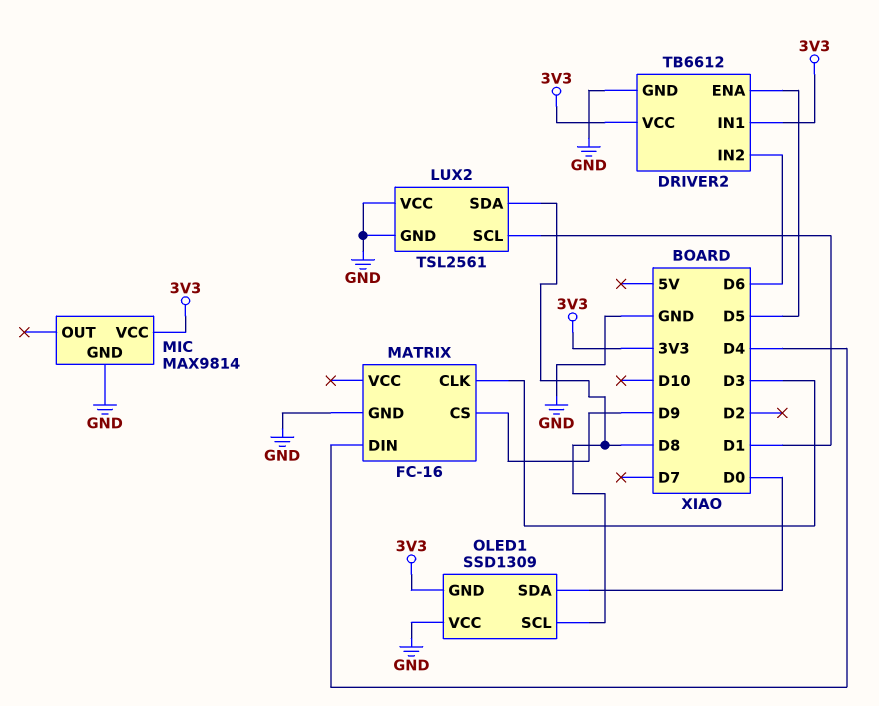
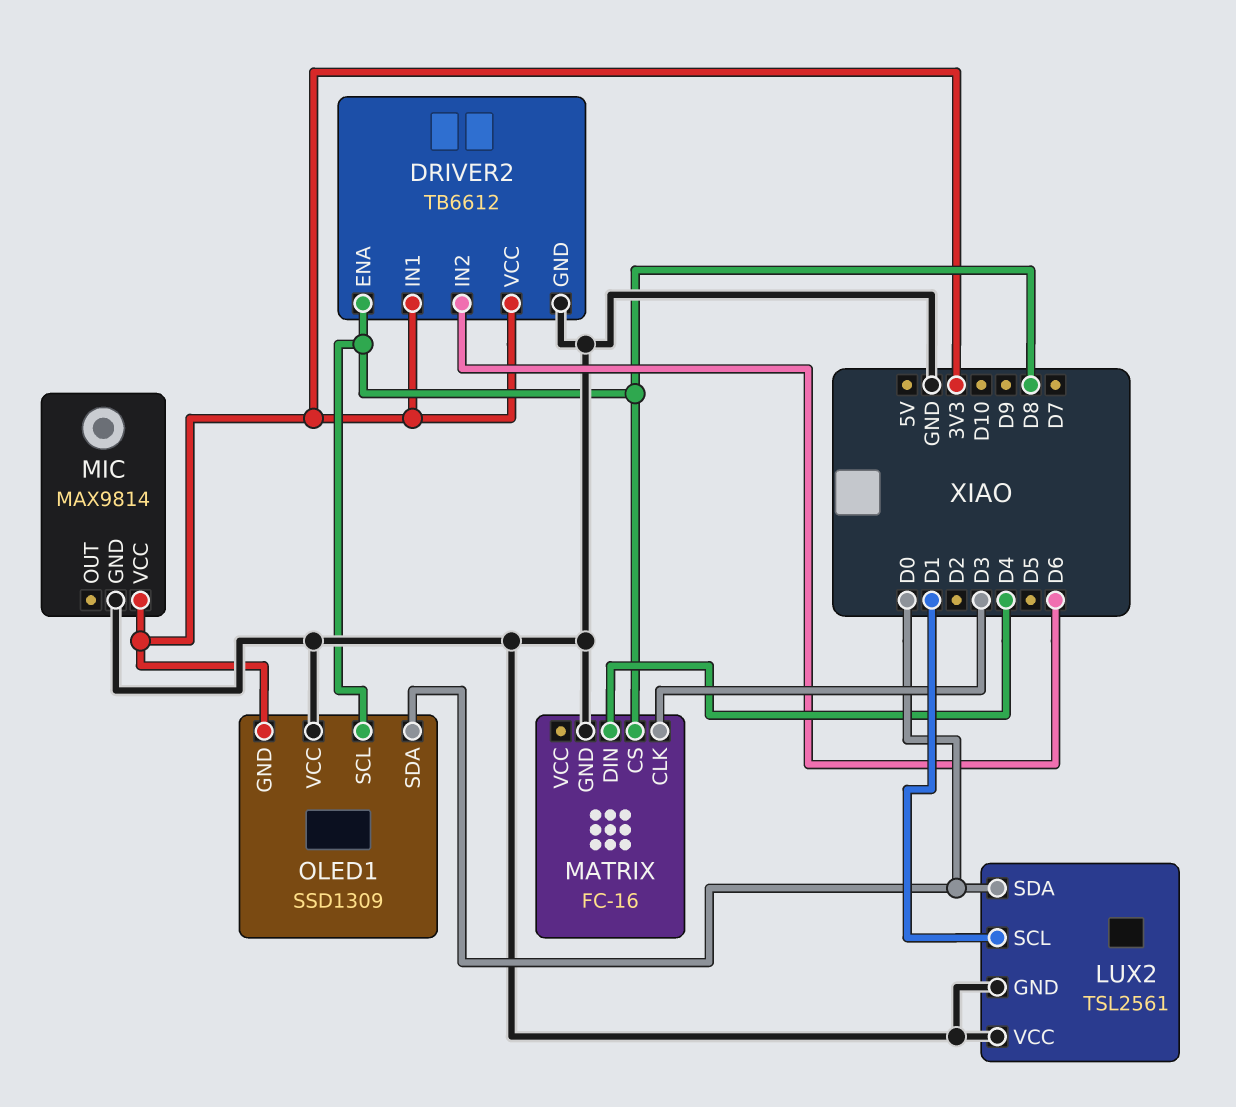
DRIVER2 pin ENA: D5 -> D8
LUX2 pin SDA: D8 -> D0
MATRIX pin CS: D9 -> D8

